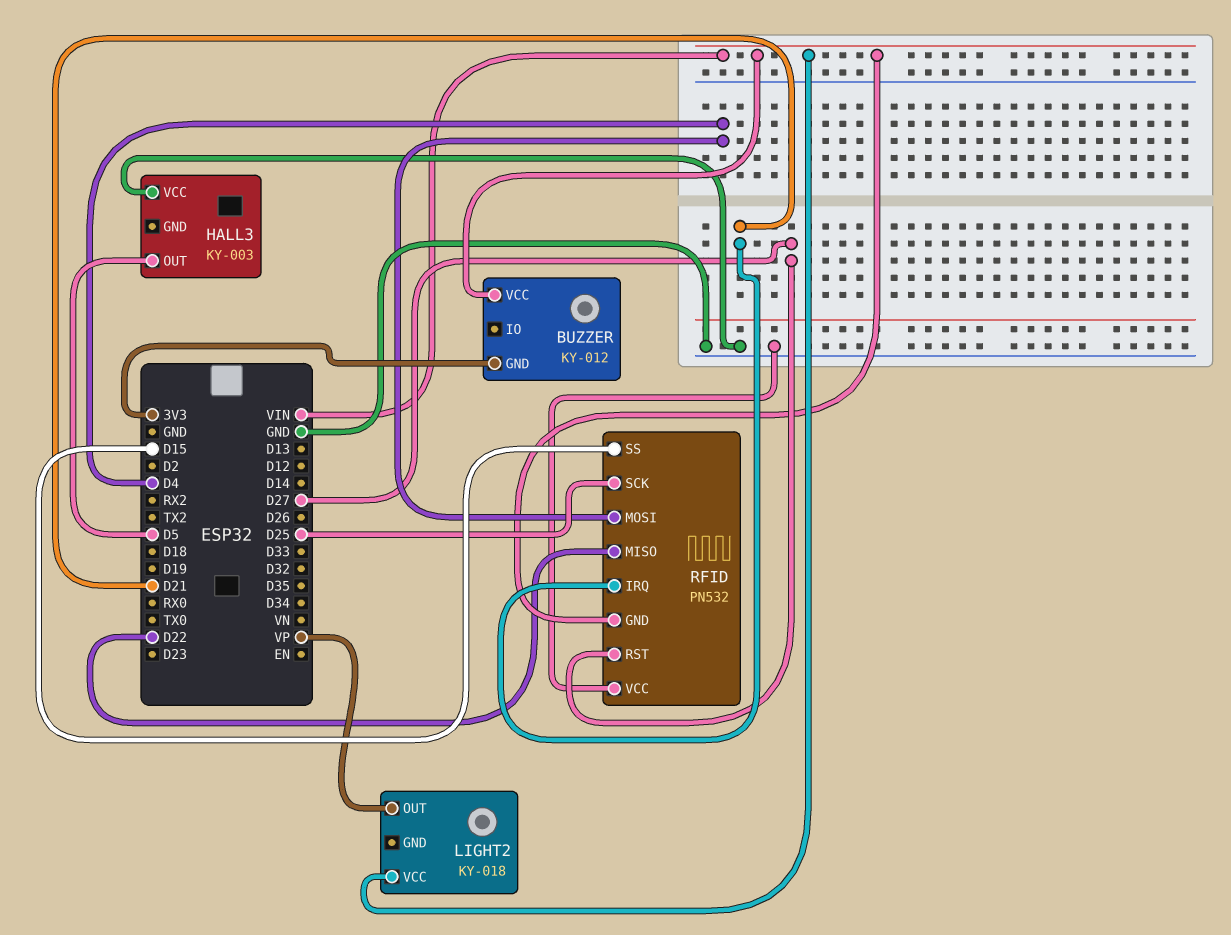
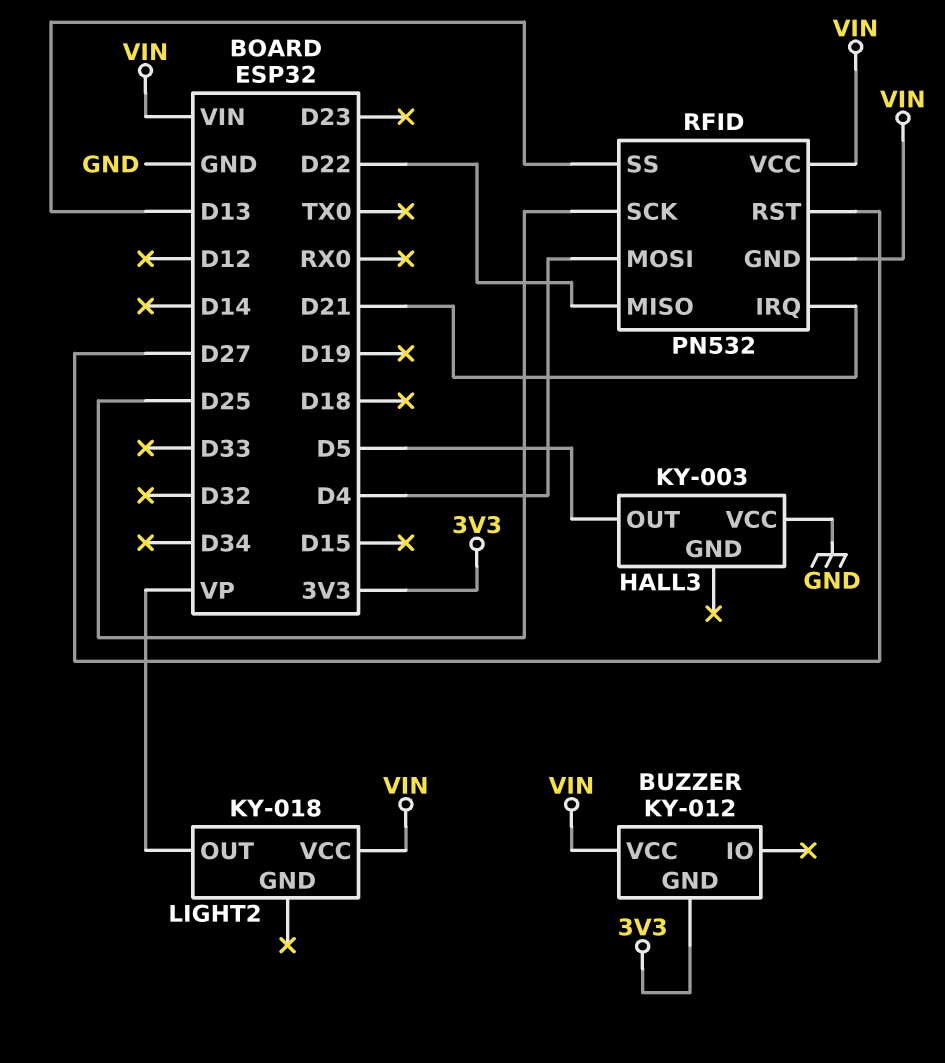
RFID pin SS: D15 -> D13
RFID pin VCC: GND -> VIN

